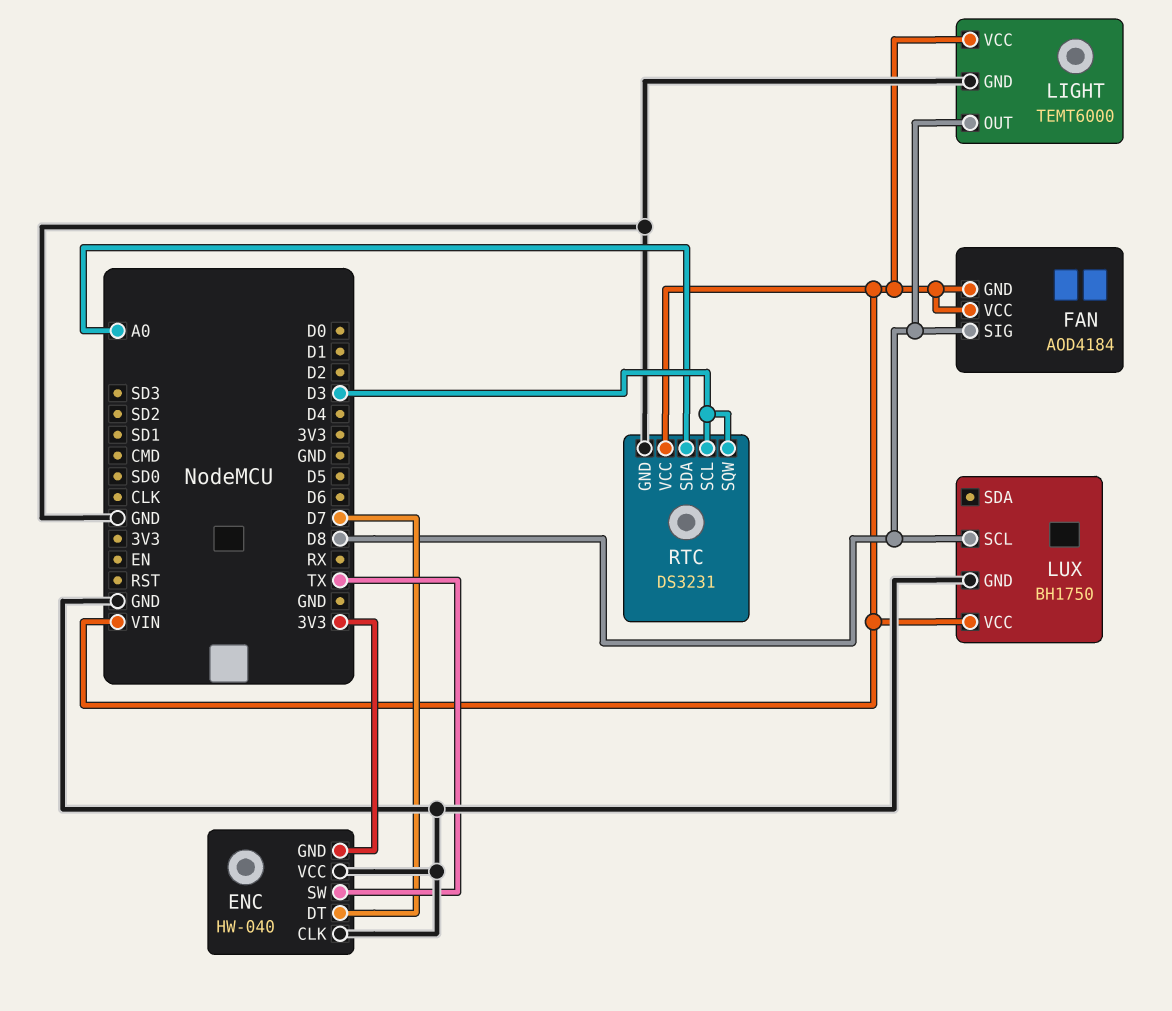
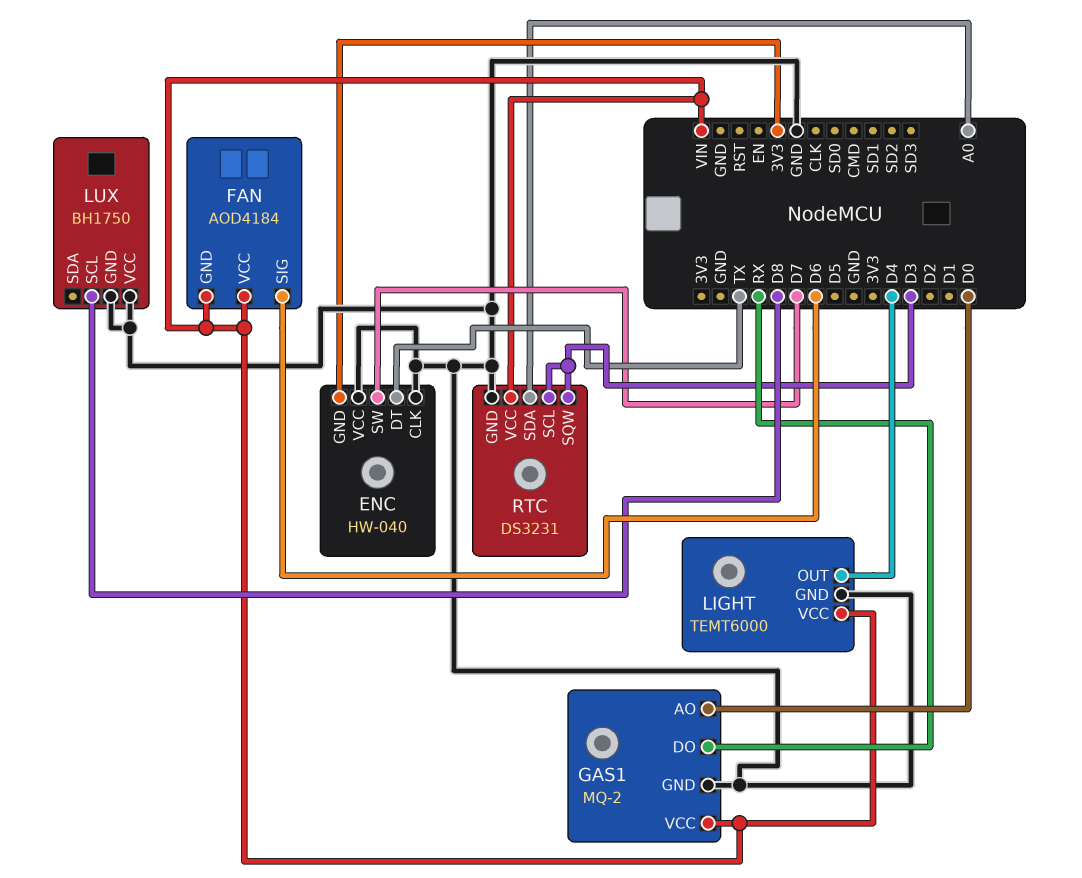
ENC pin DT: D7 -> TX
ENC pin SW: TX -> D7
FAN pin SIG: D8 -> D6
GAS1: none -> MQ-2
GAS1 pin AO: none -> D0
GAS1 pin DO: none -> RX
GAS1 pin GND: none -> GND
GAS1 pin VCC: none -> VIN
LIGHT pin OUT: D8 -> D4
LUX pin VCC: VIN -> GND

